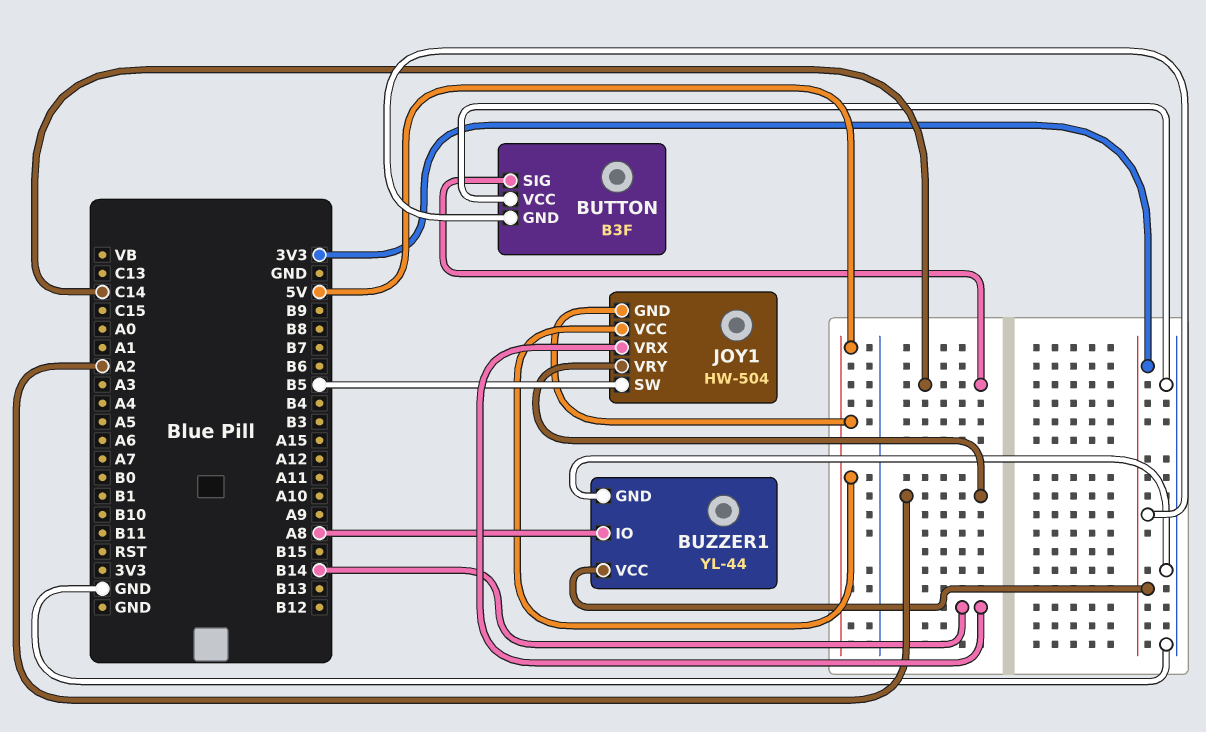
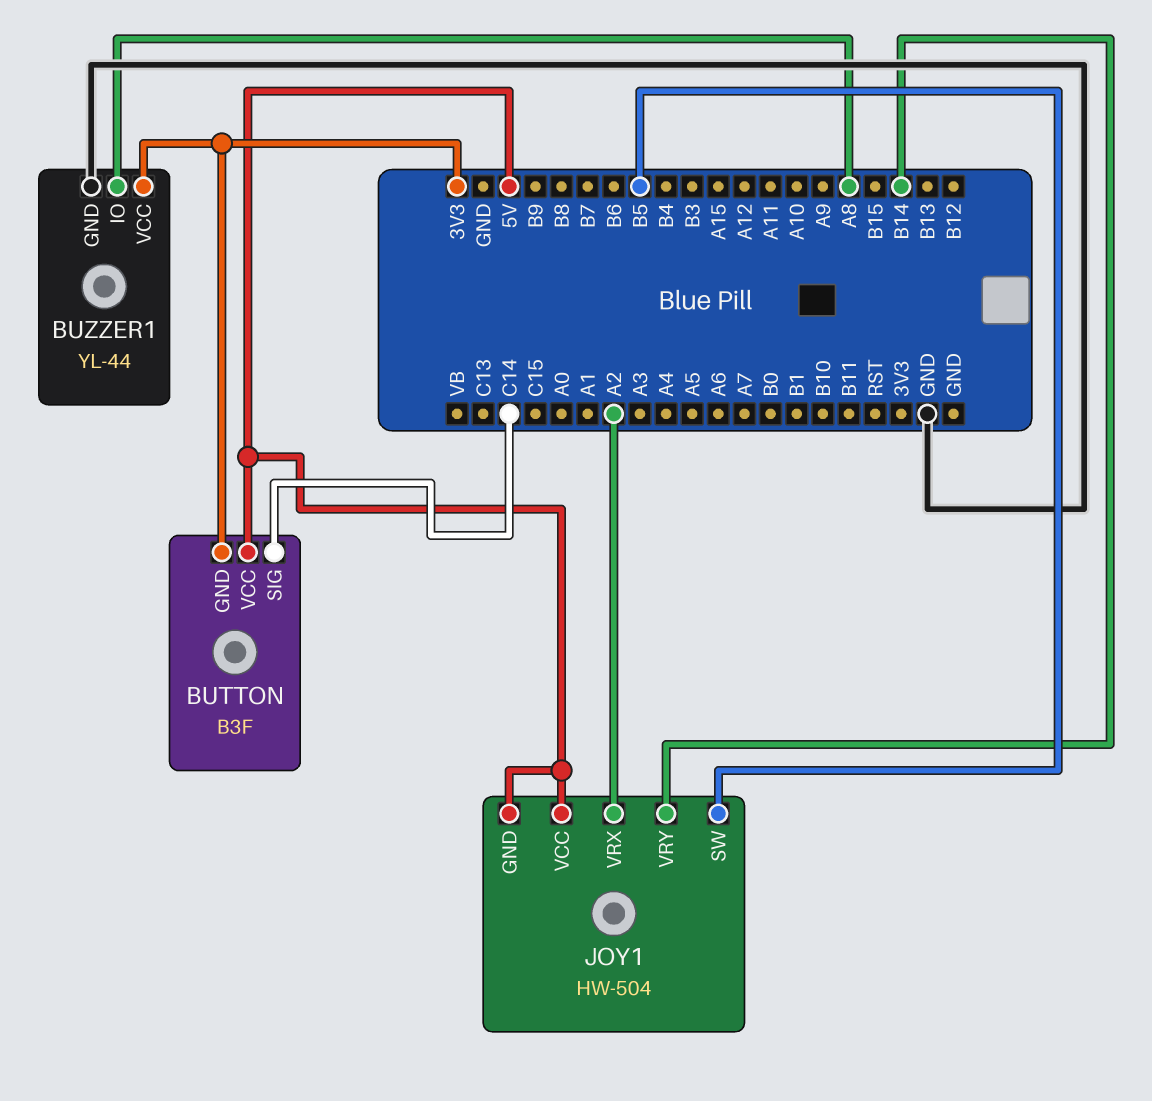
BUTTON pin VCC: GND -> 5V
JOY1 pin VRX: B14 -> A2
JOY1 pin VRY: A2 -> B14

